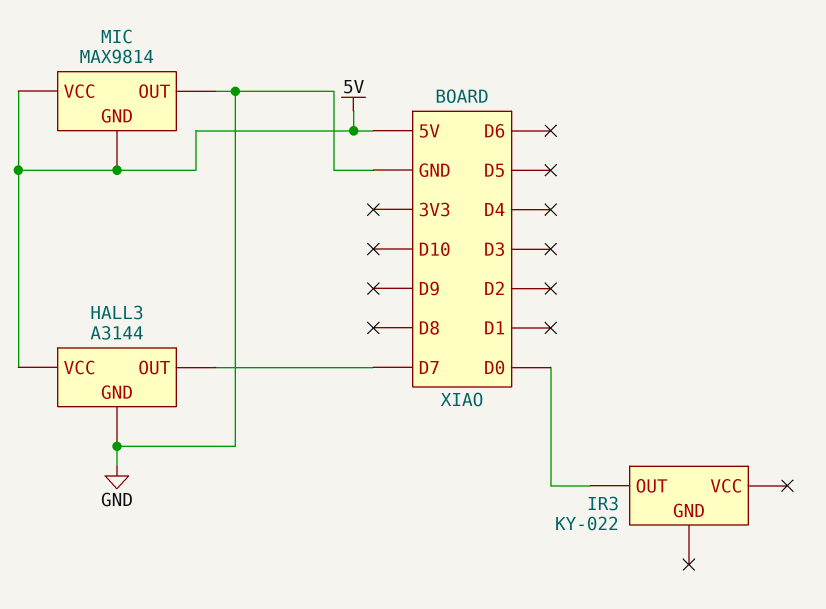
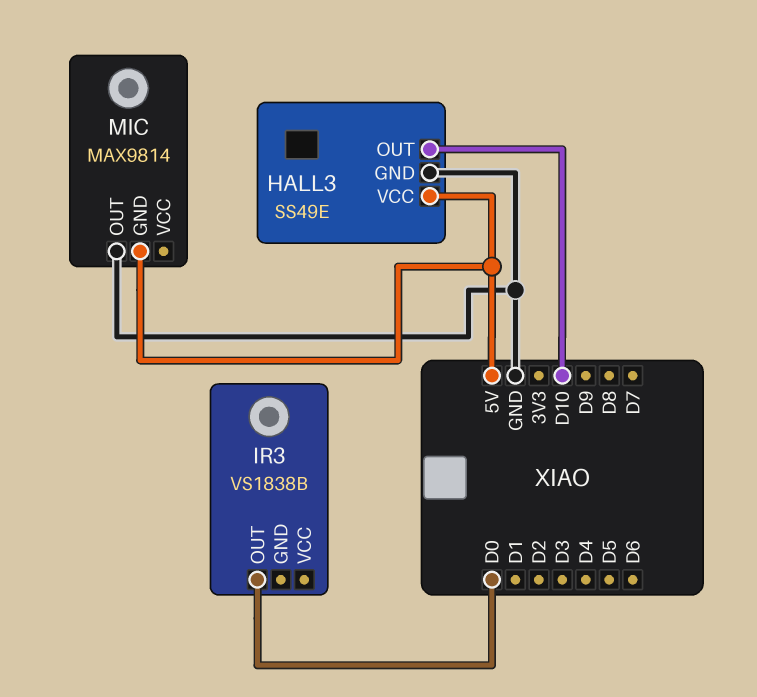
HALL3: A3144 -> SS49E
HALL3 pin OUT: D7 -> D10
IR3: KY-022 -> VS1838B
MIC pin VCC: 5V -> none

